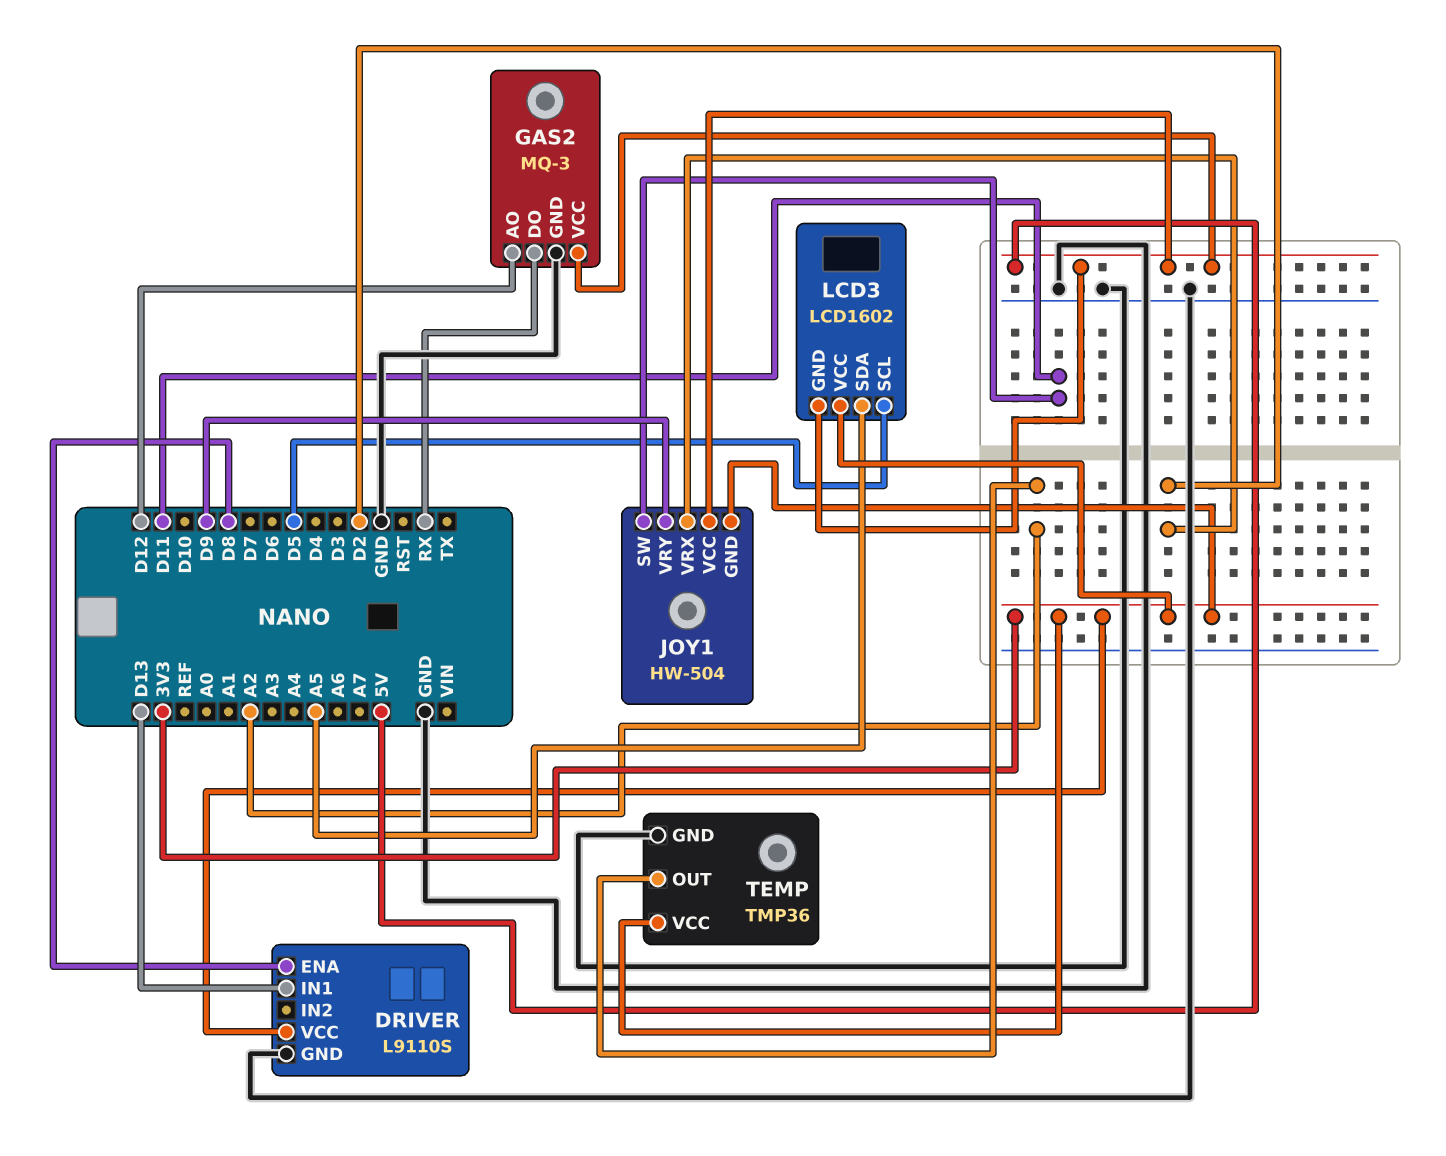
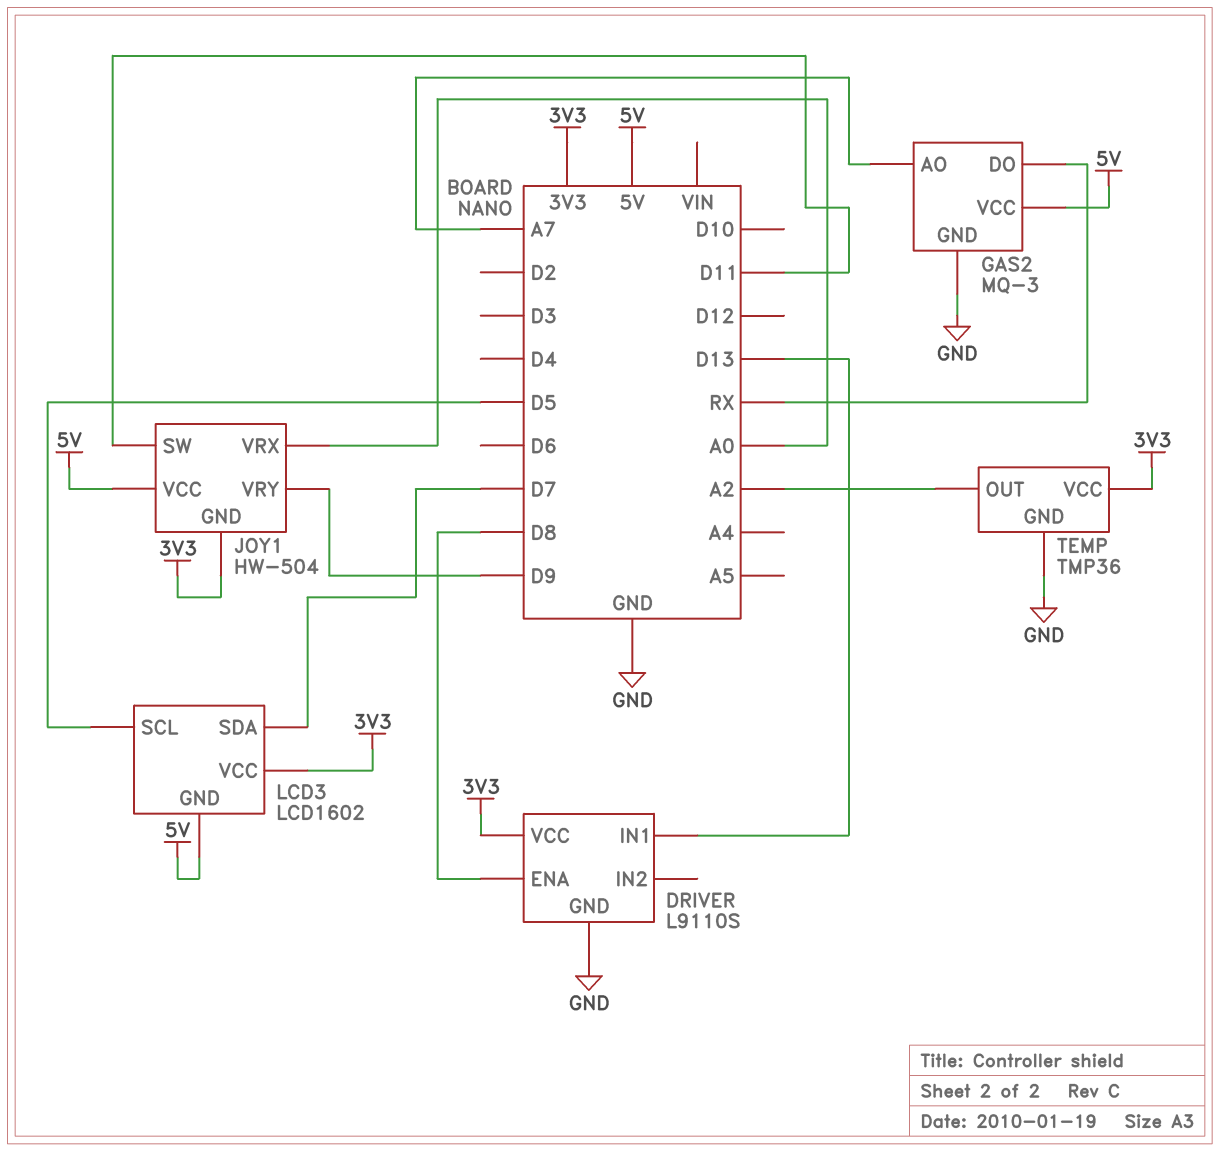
GAS2 pin AO: D12 -> A7
JOY1 pin VRX: D2 -> A0
LCD3 pin SDA: A5 -> D7

